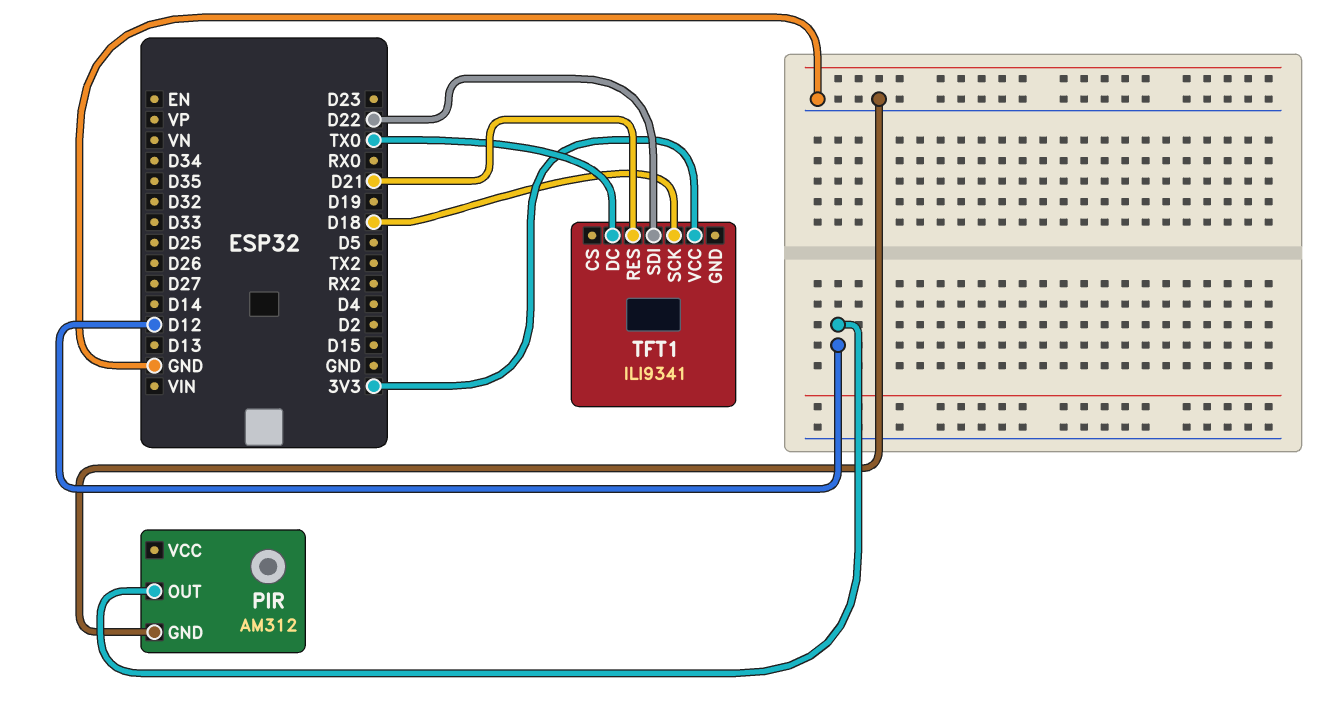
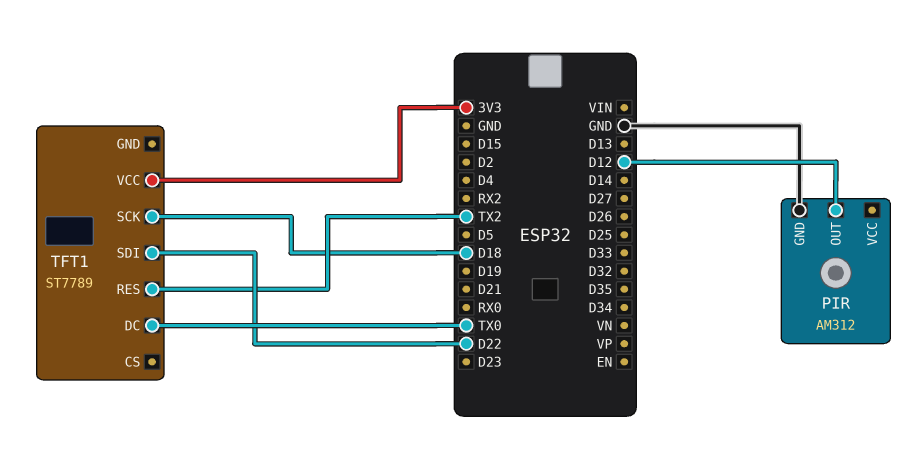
TFT1: ILI9341 -> ST7789
TFT1 pin RES: D21 -> TX2

